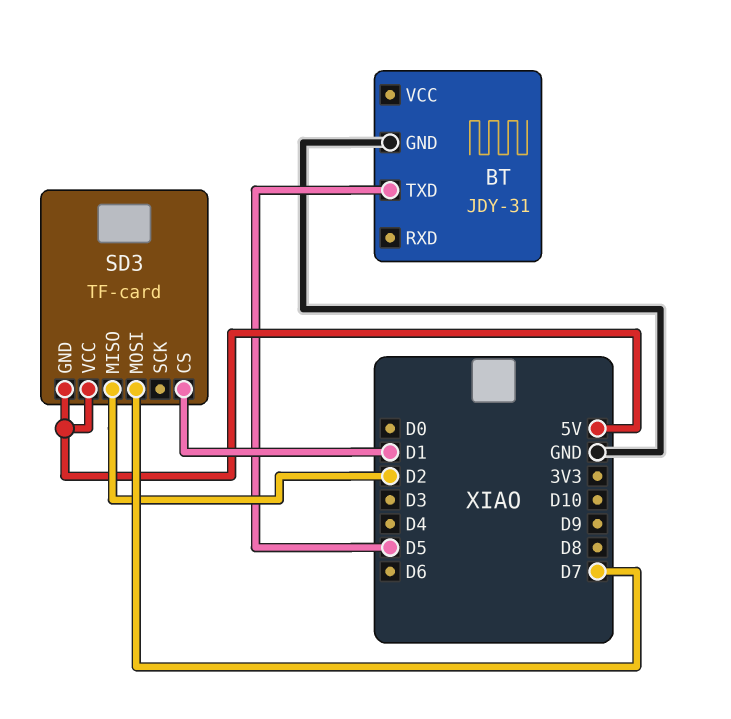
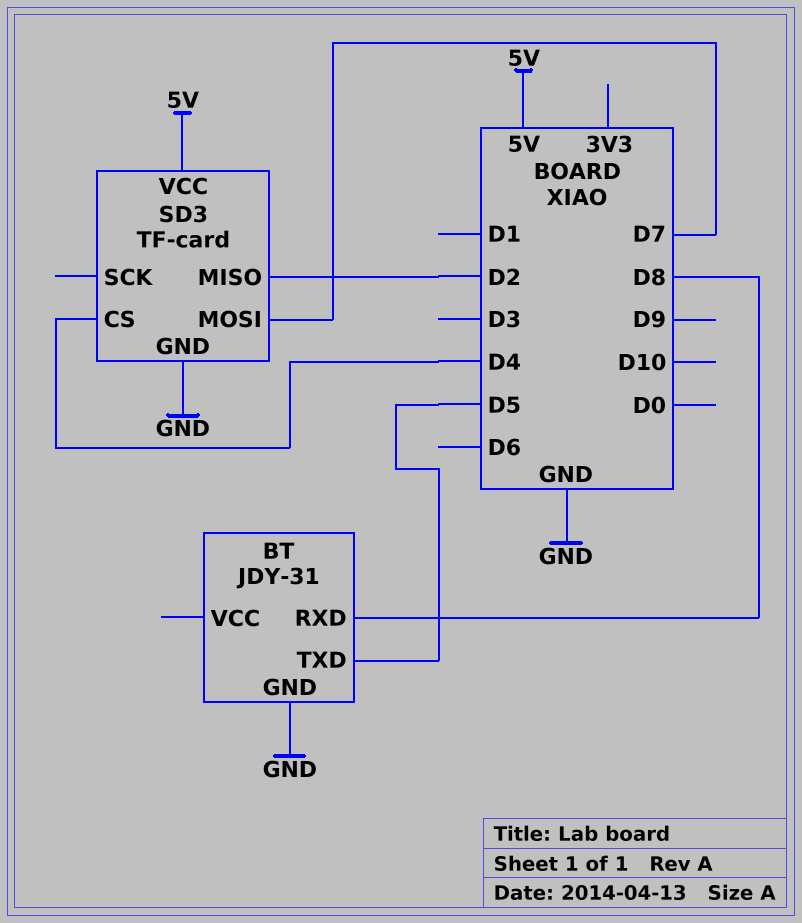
BT pin RXD: none -> D8
SD3 pin CS: D1 -> D4
SD3 pin GND: 5V -> GND

